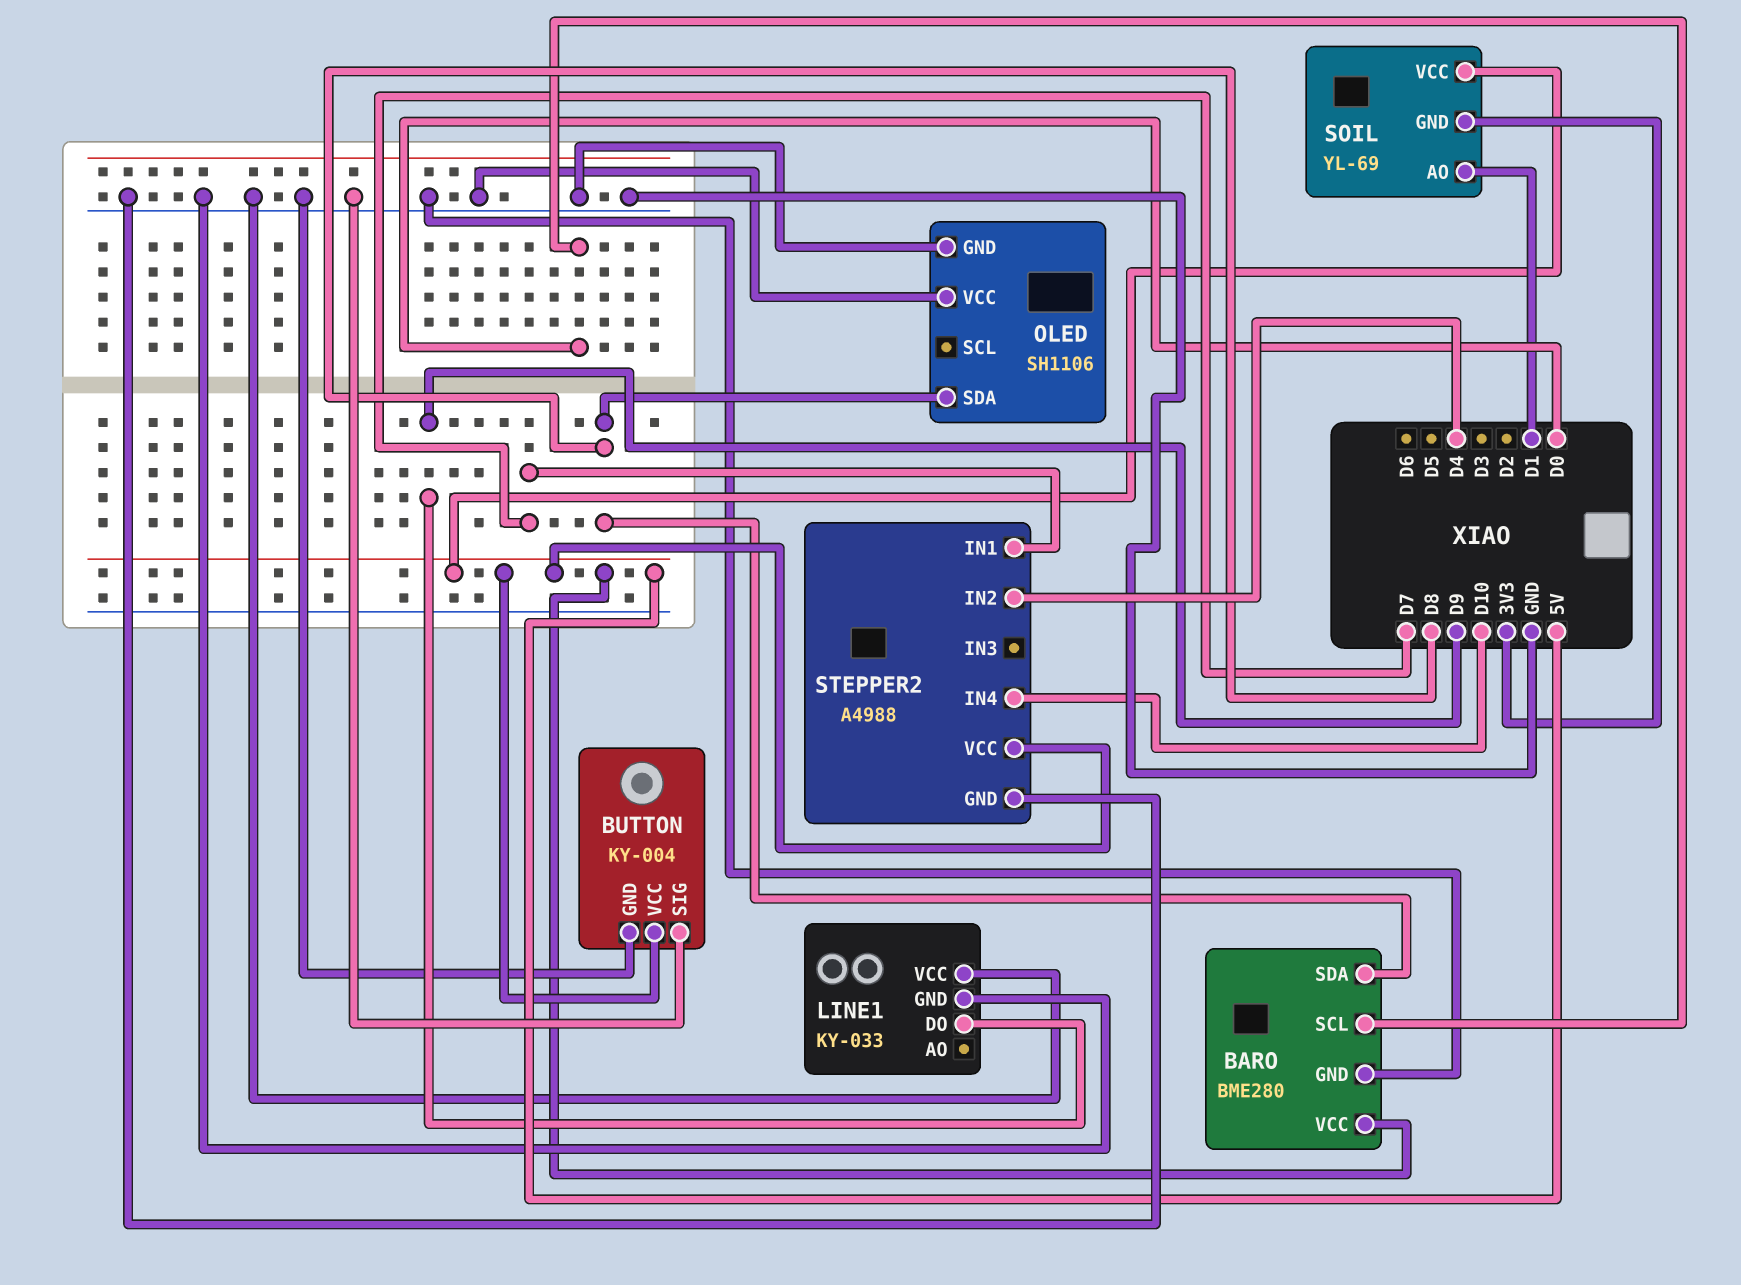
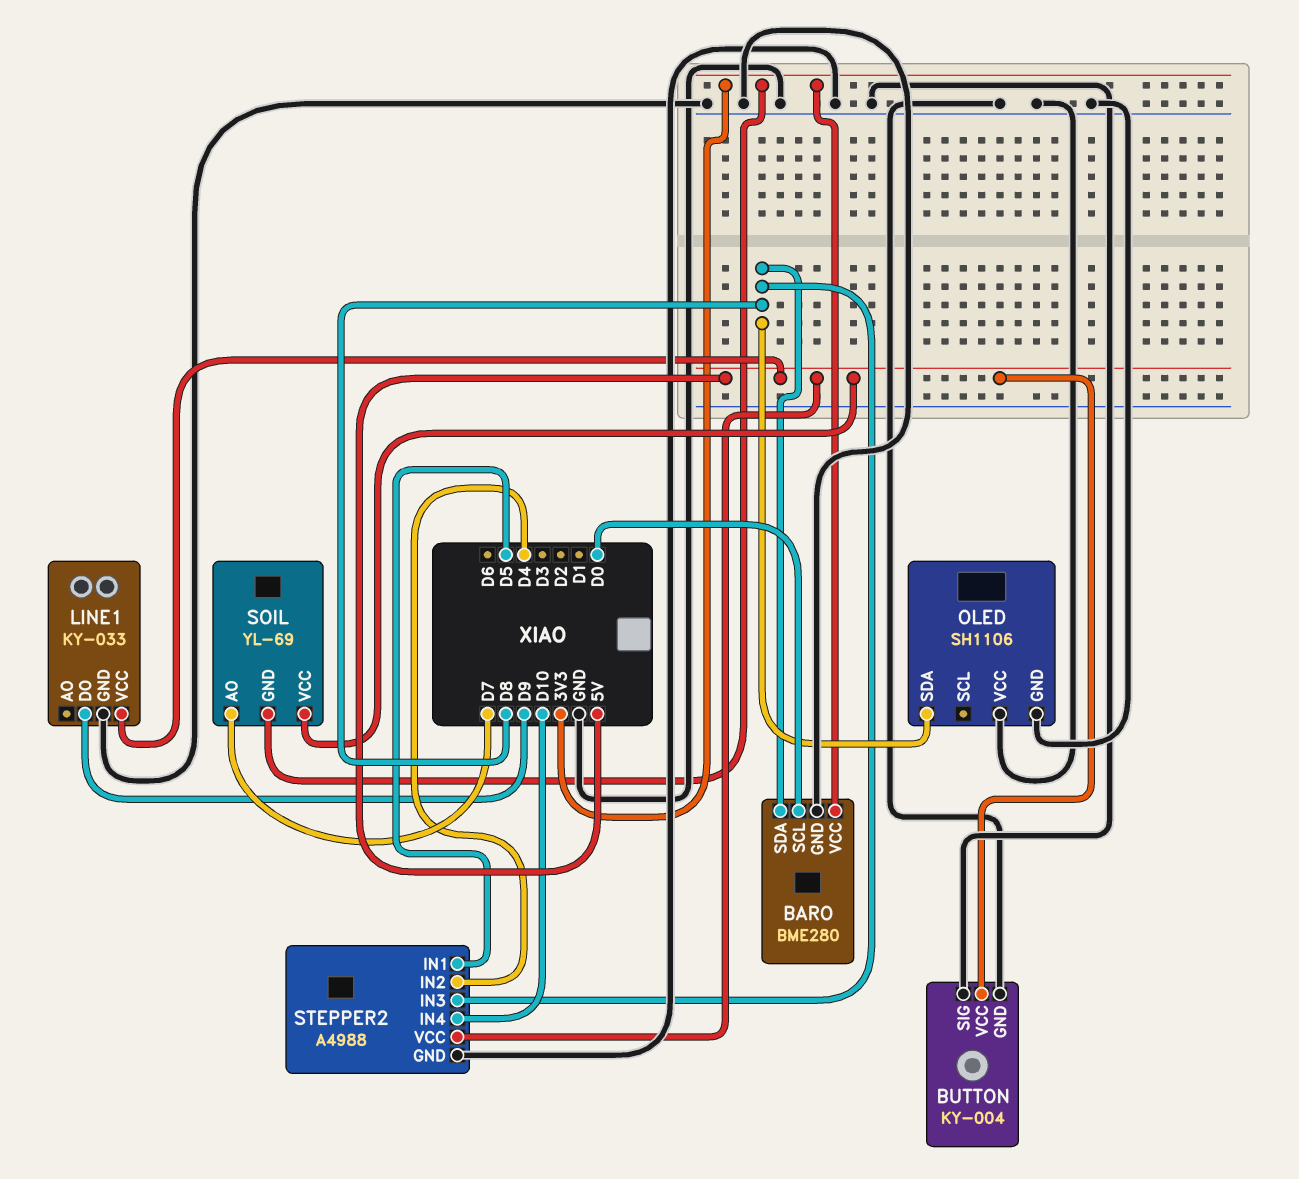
BARO pin VCC: 5V -> 3V3
LINE1 pin VCC: GND -> 5V
SOIL pin AO: D1 -> D7
STEPPER2 pin IN1: D7 -> D5
STEPPER2 pin IN3: none -> D8

